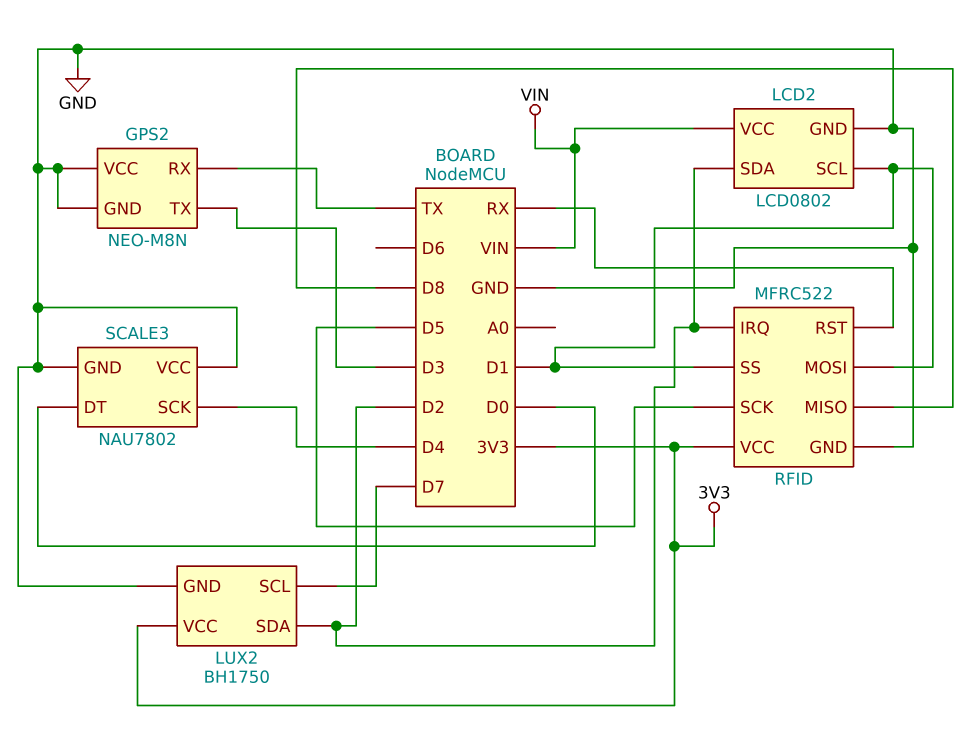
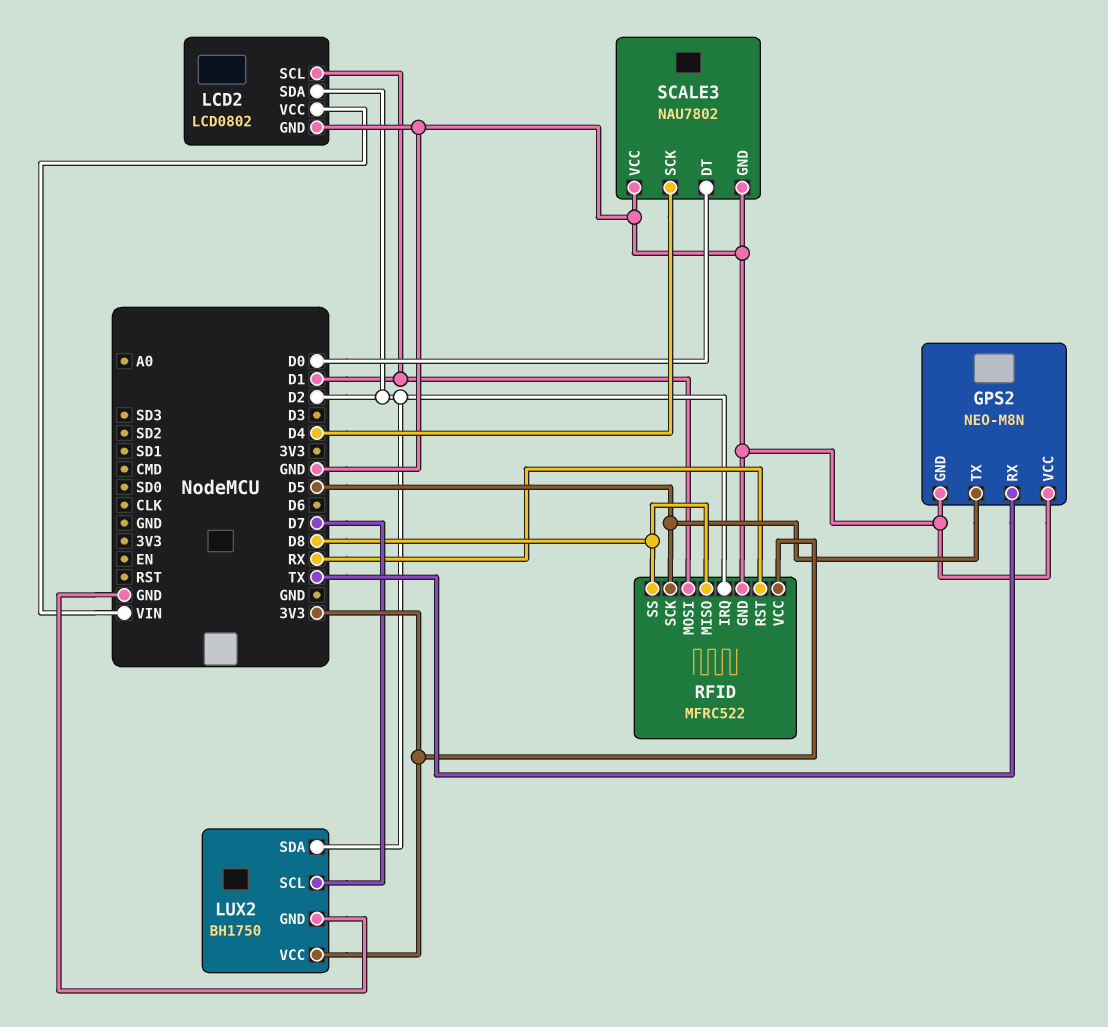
GPS2 pin TX: D3 -> D5
RFID pin SS: D1 -> D8

